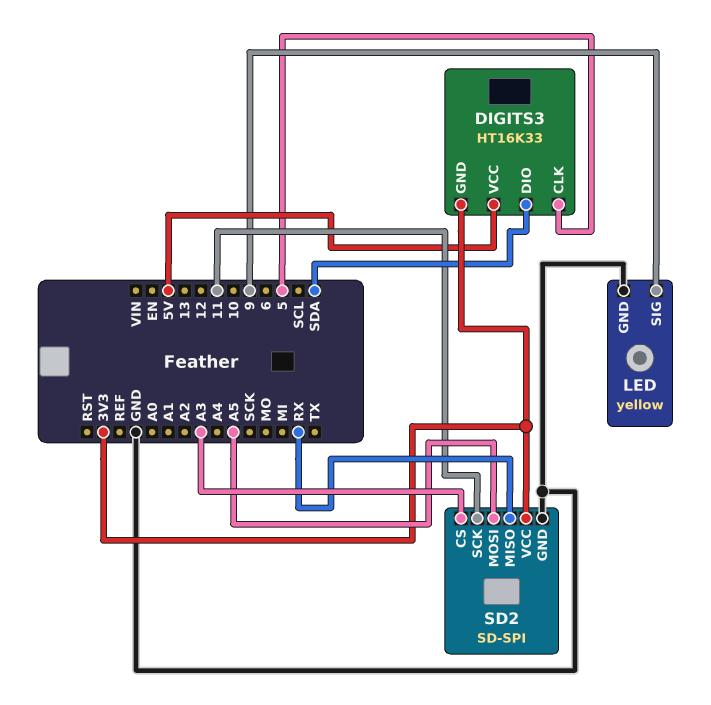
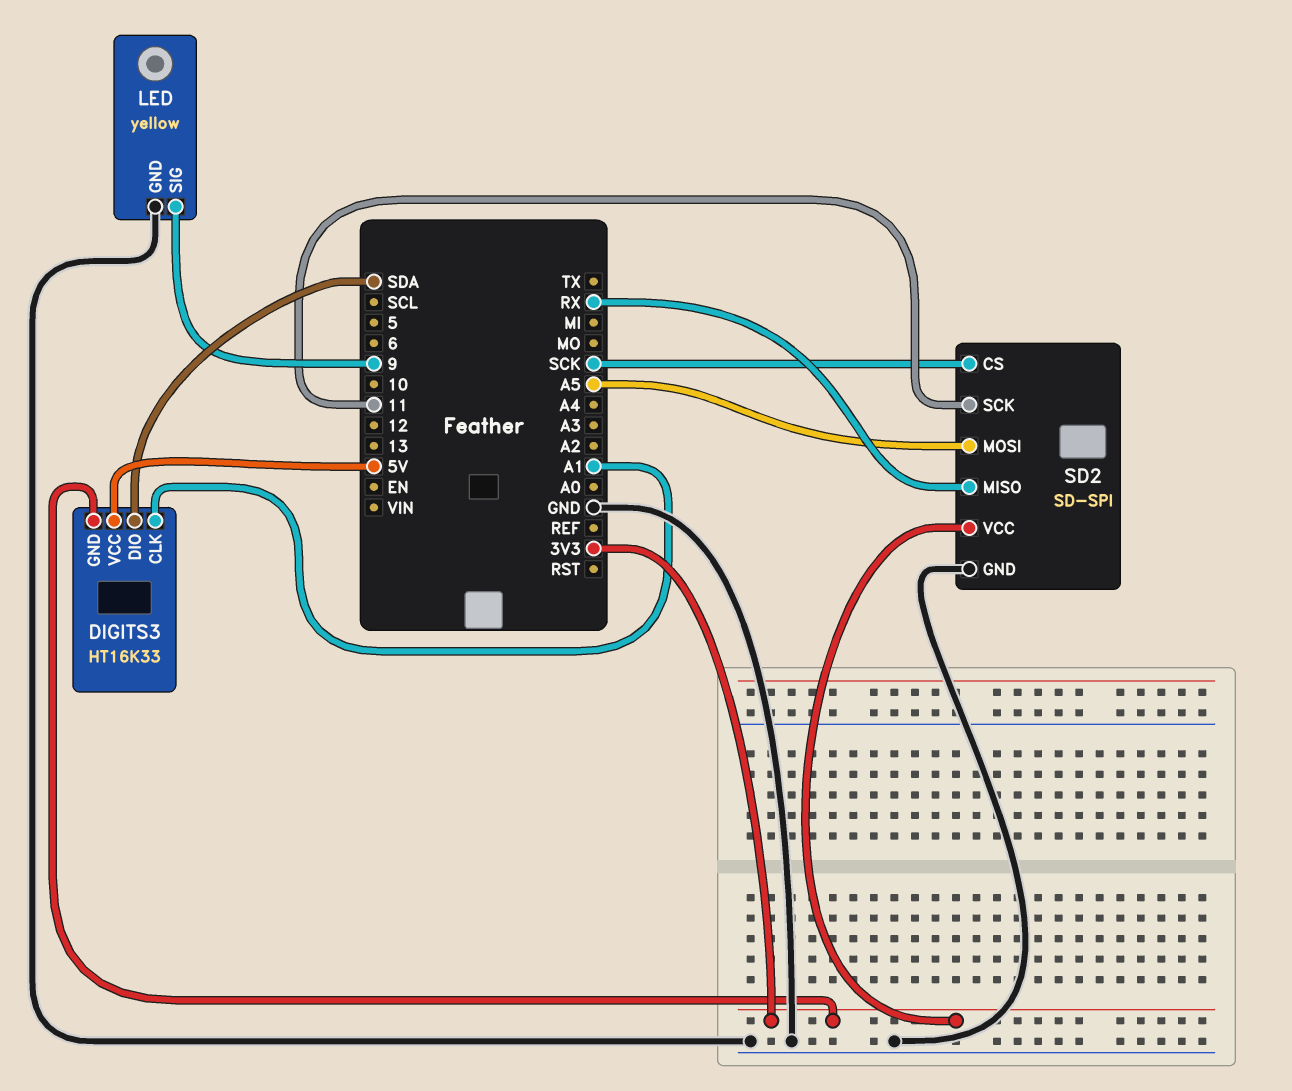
DIGITS3 pin CLK: 5 -> A1
SD2 pin CS: A3 -> SCK

